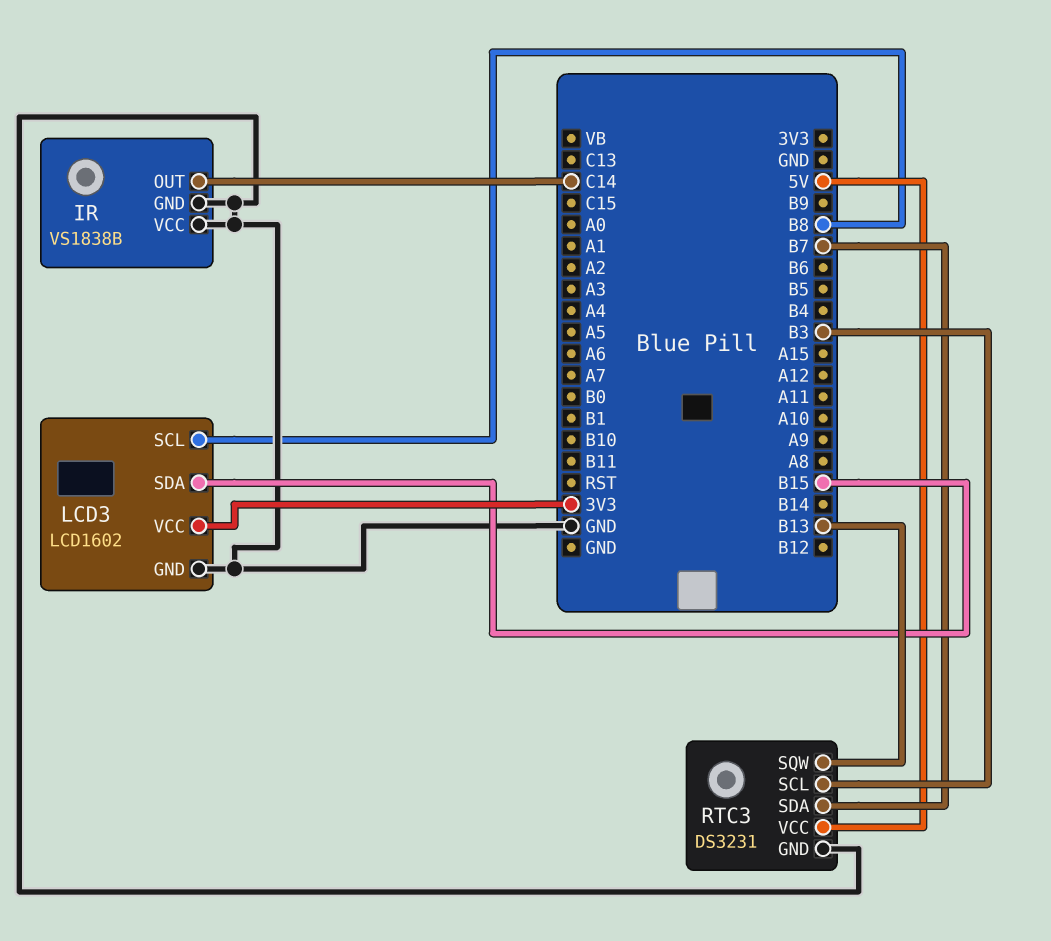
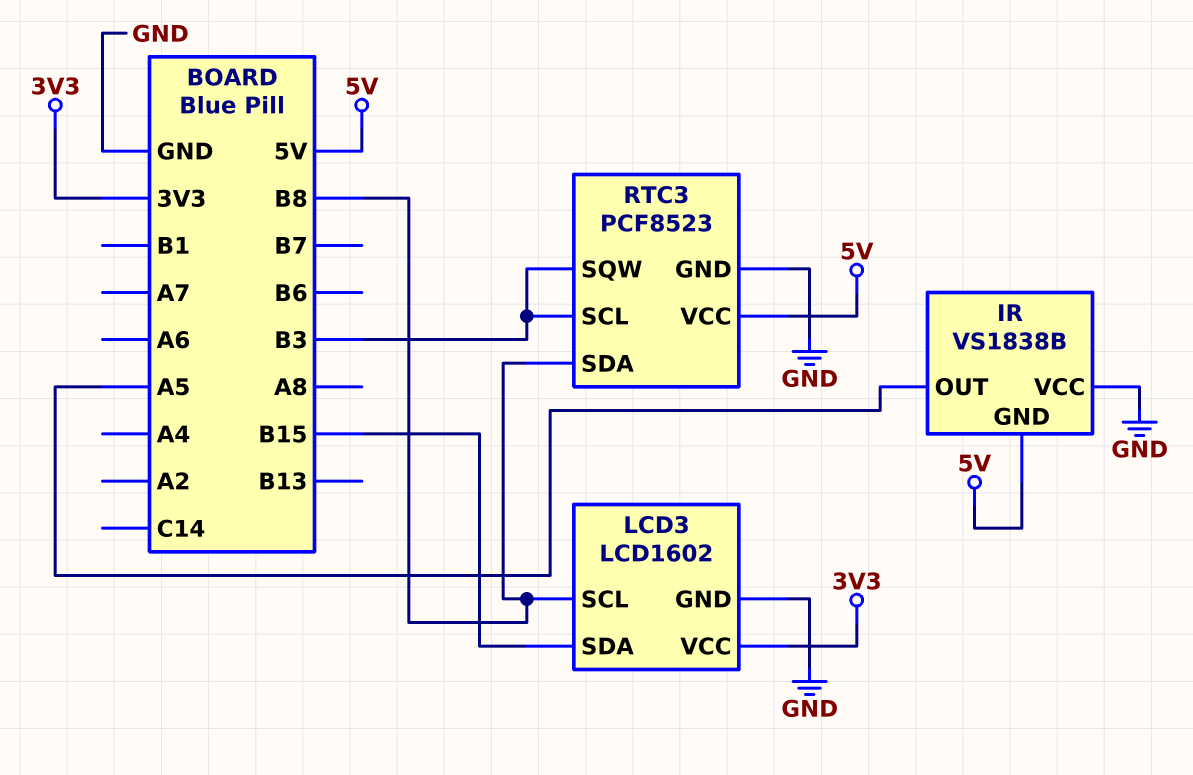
IR pin GND: GND -> 5V
IR pin OUT: C14 -> A5
RTC3: DS3231 -> PCF8523
RTC3 pin SDA: B7 -> B8
RTC3 pin SQW: B13 -> B3

